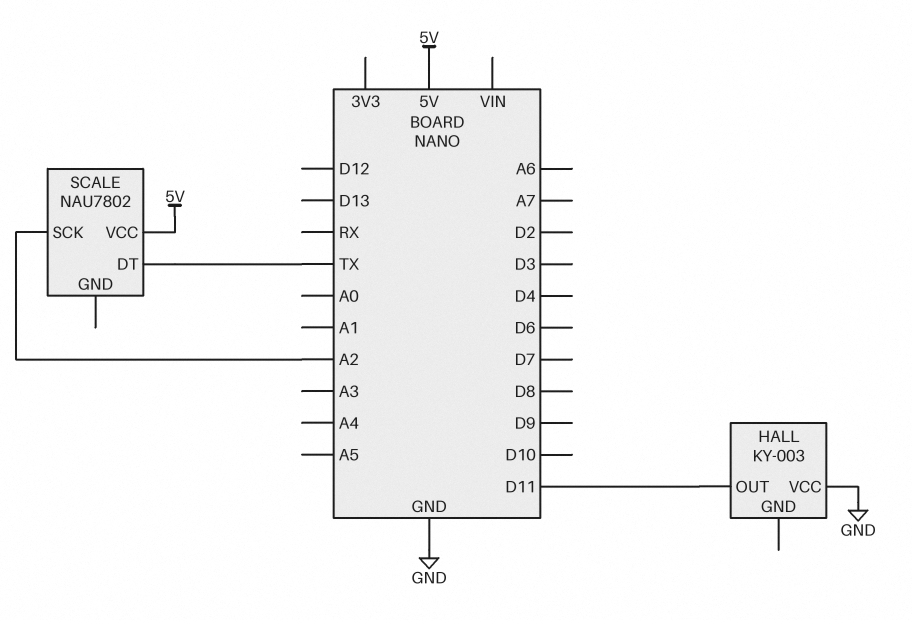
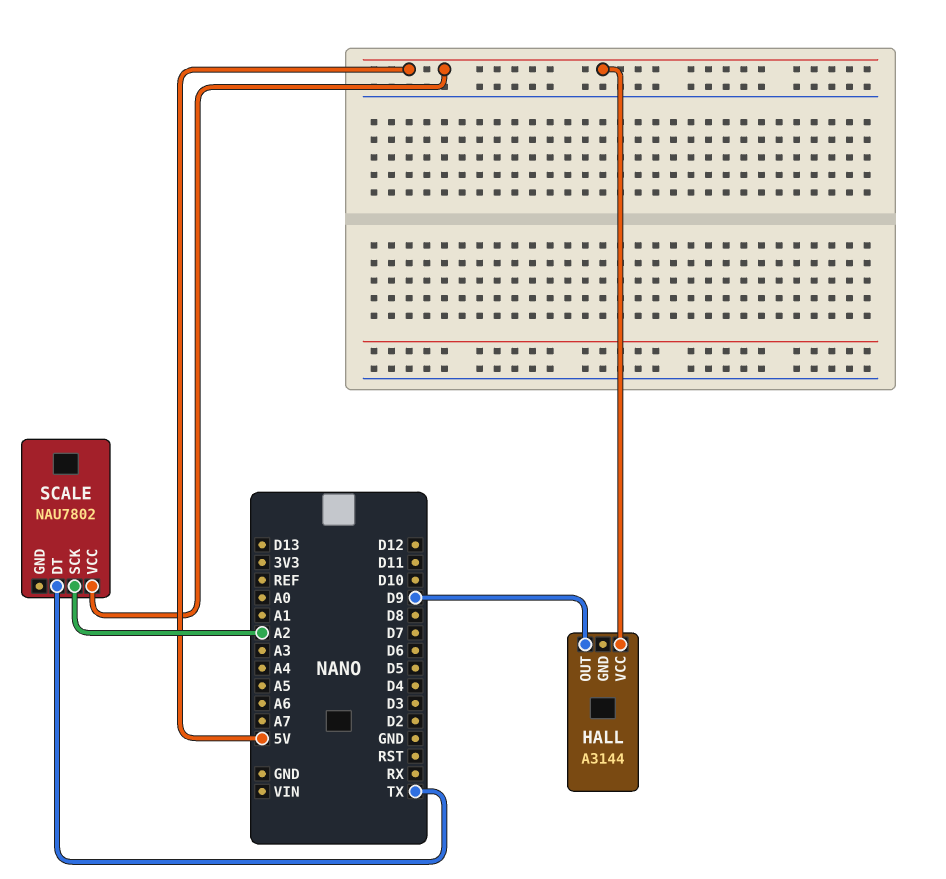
HALL: KY-003 -> A3144
HALL pin OUT: D11 -> D9
HALL pin VCC: GND -> 5V

